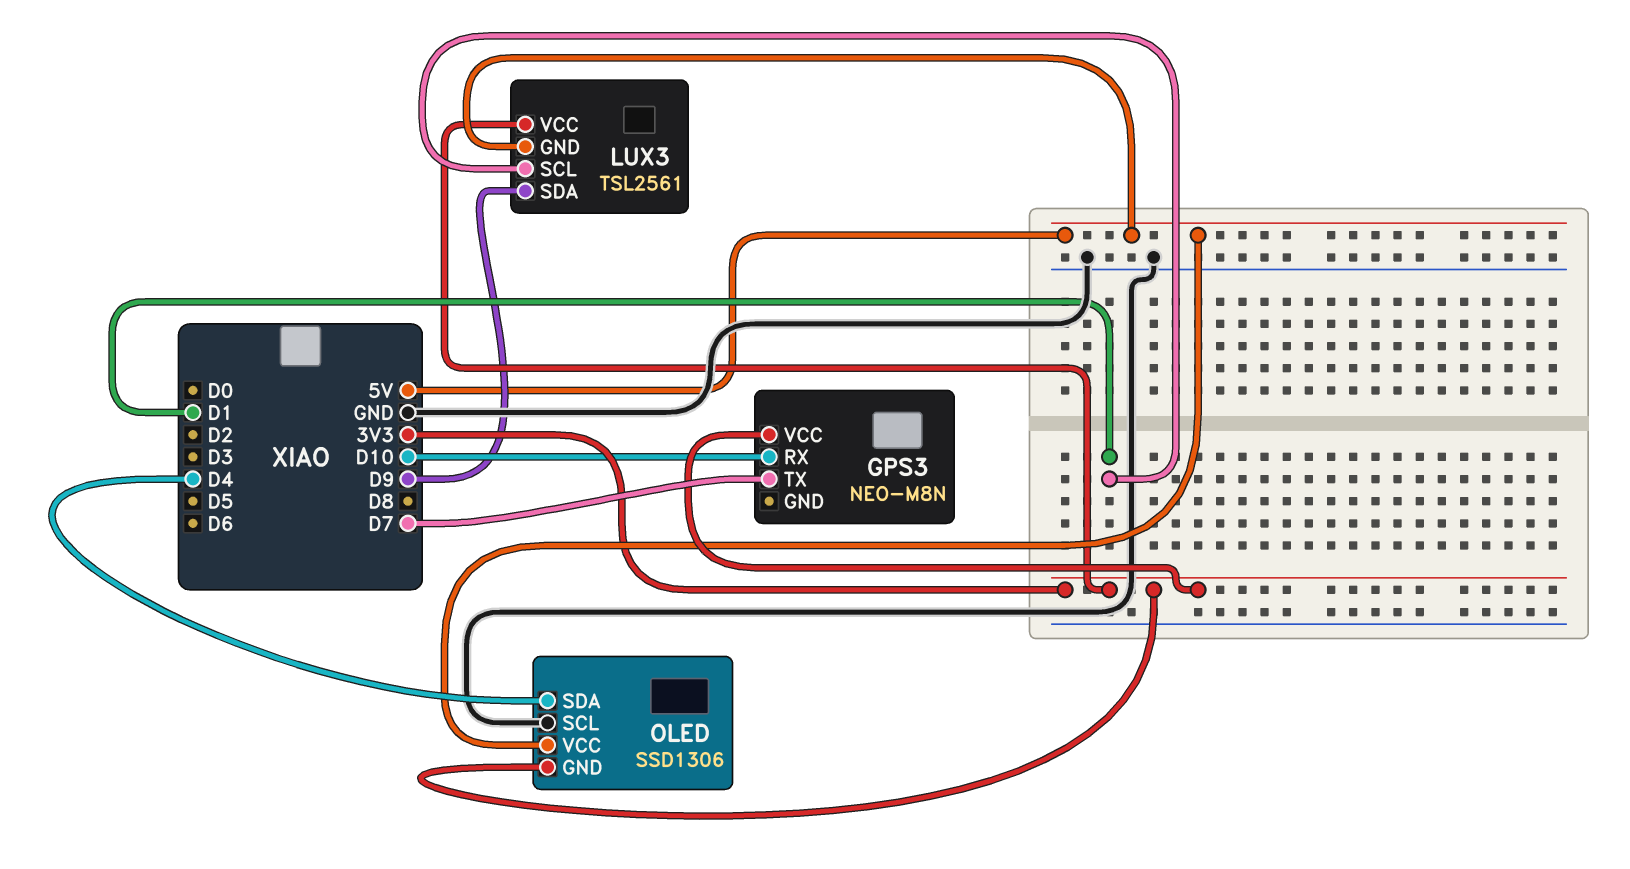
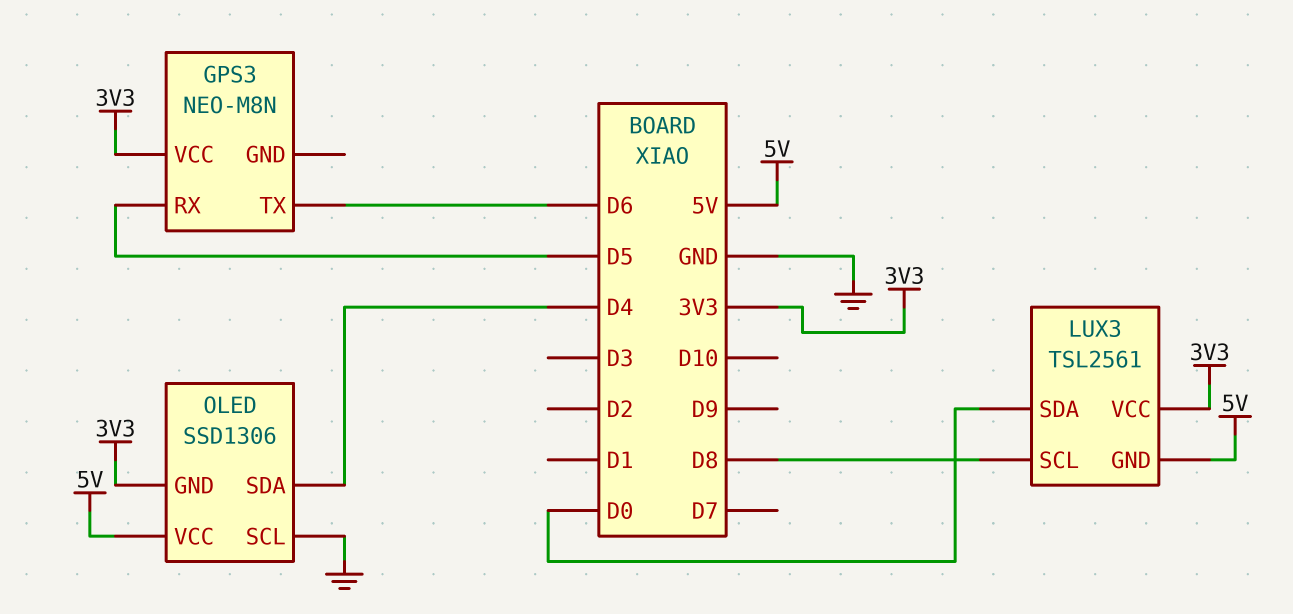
GPS3 pin RX: D10 -> D5
GPS3 pin TX: D7 -> D6
LUX3 pin SCL: D1 -> D8
LUX3 pin SDA: D9 -> D0

